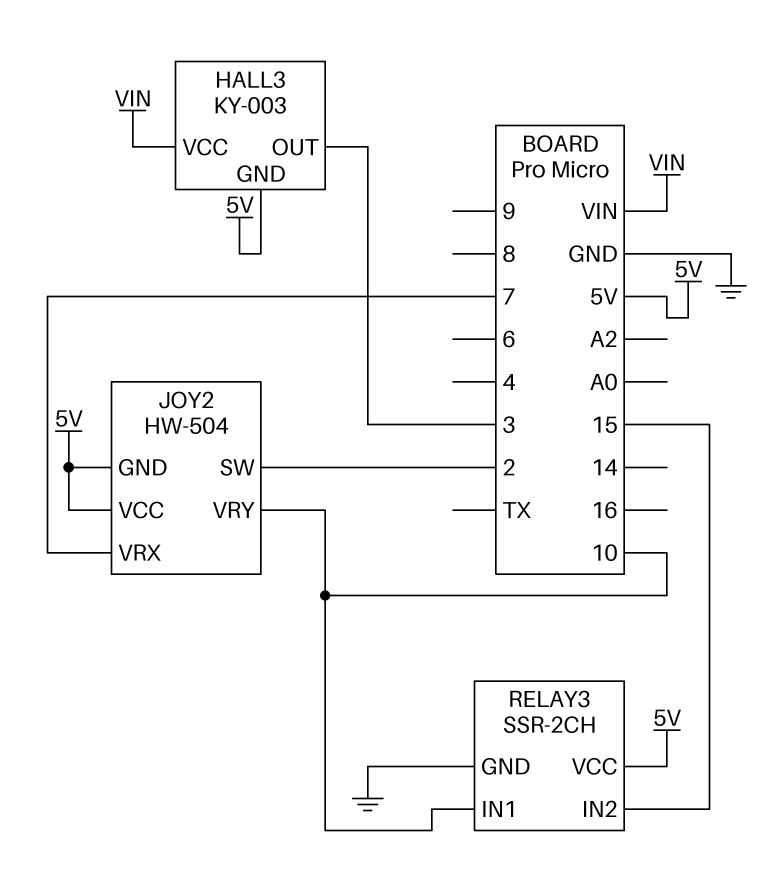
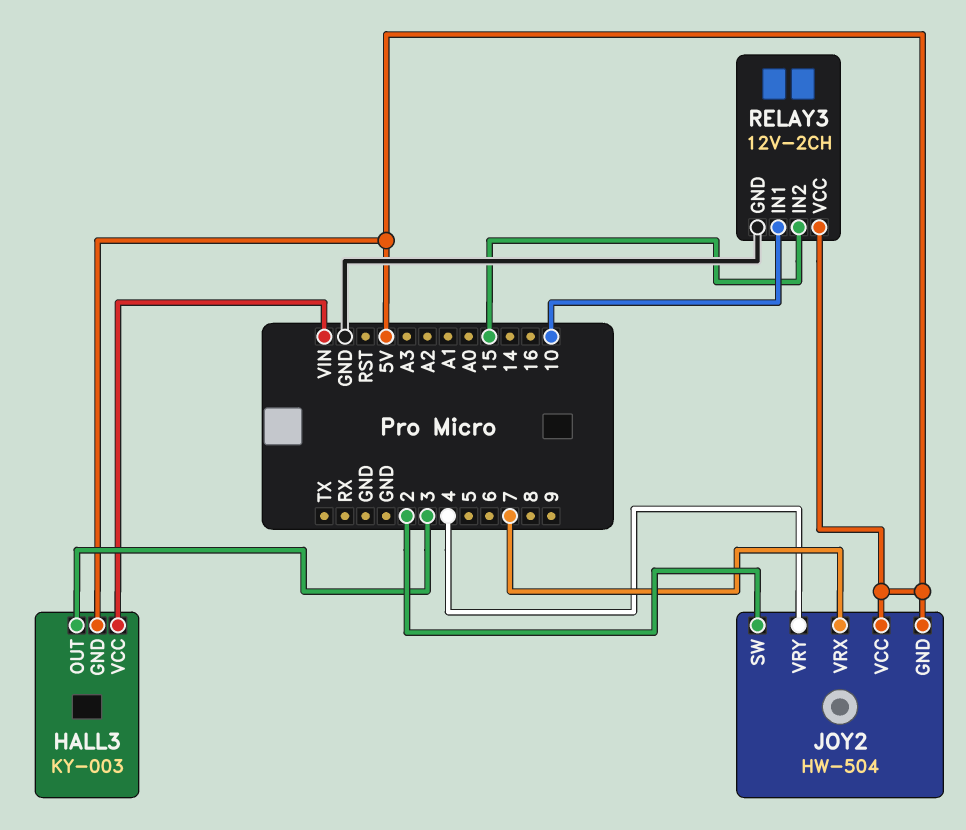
JOY2 pin VRY: 10 -> 4
RELAY3: SSR-2CH -> 12V-2CH

